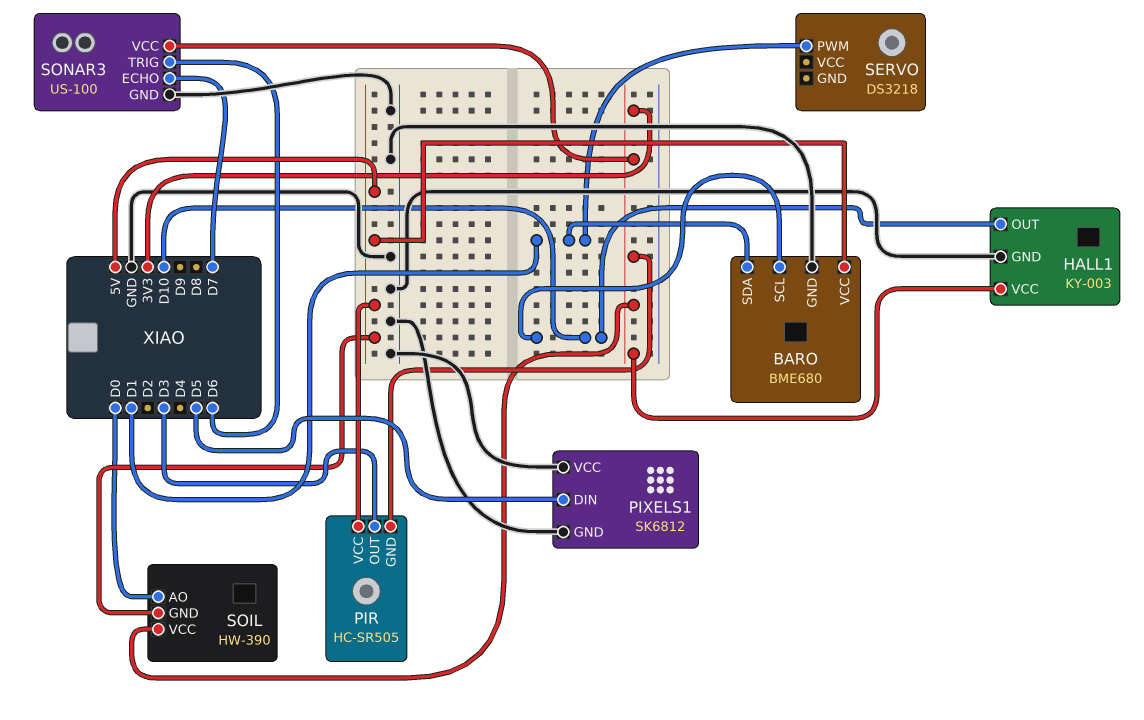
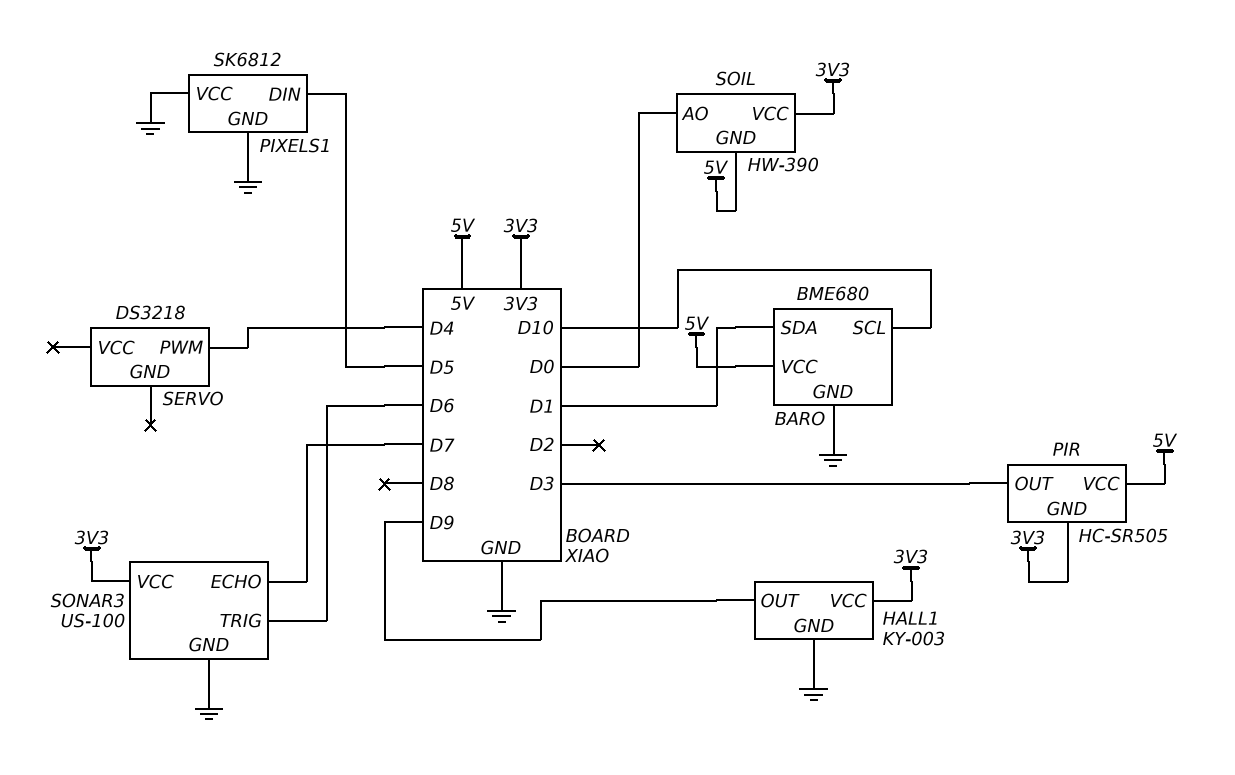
HALL1 pin OUT: D10 -> D9
SERVO pin PWM: D1 -> D4

